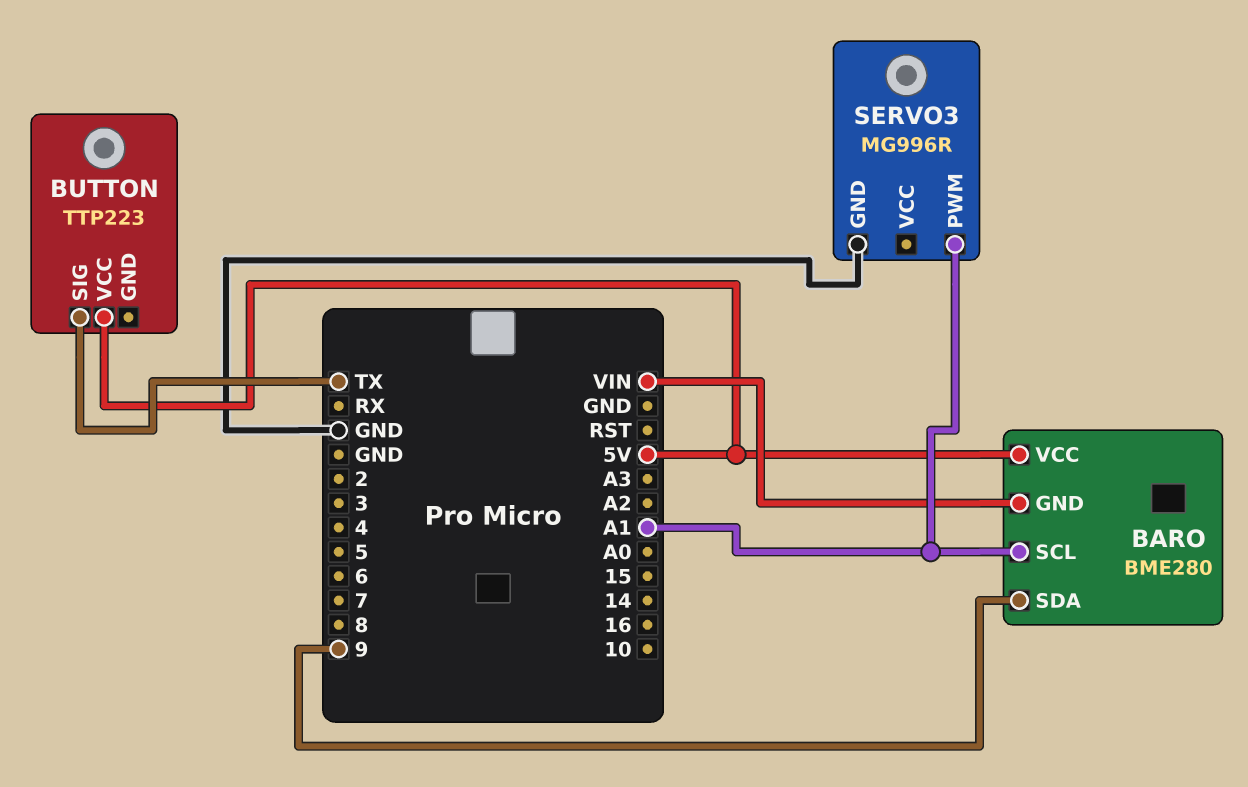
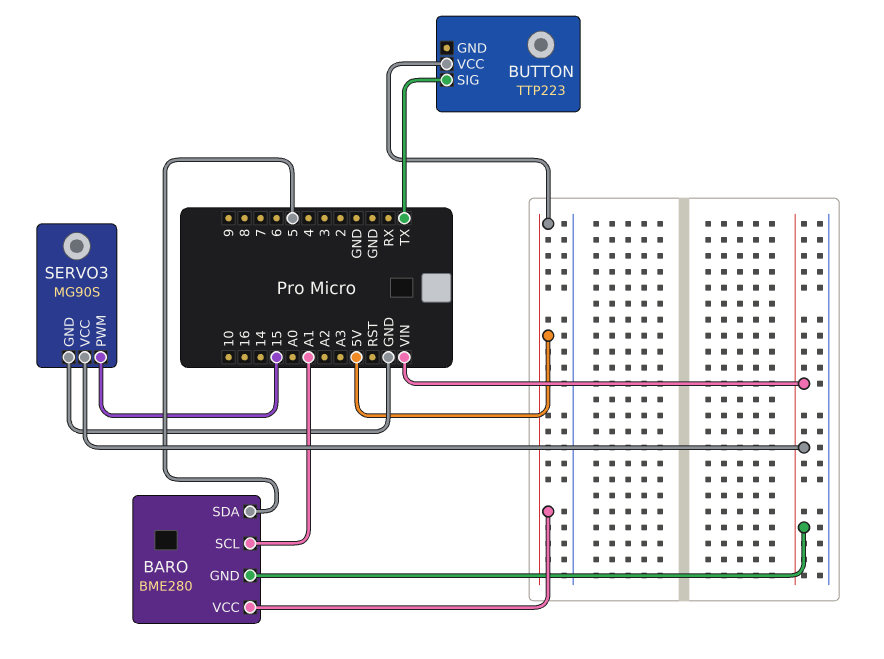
BARO pin SDA: 9 -> 5
SERVO3: MG996R -> MG90S
SERVO3 pin PWM: A1 -> 15
SERVO3 pin VCC: none -> VIN

